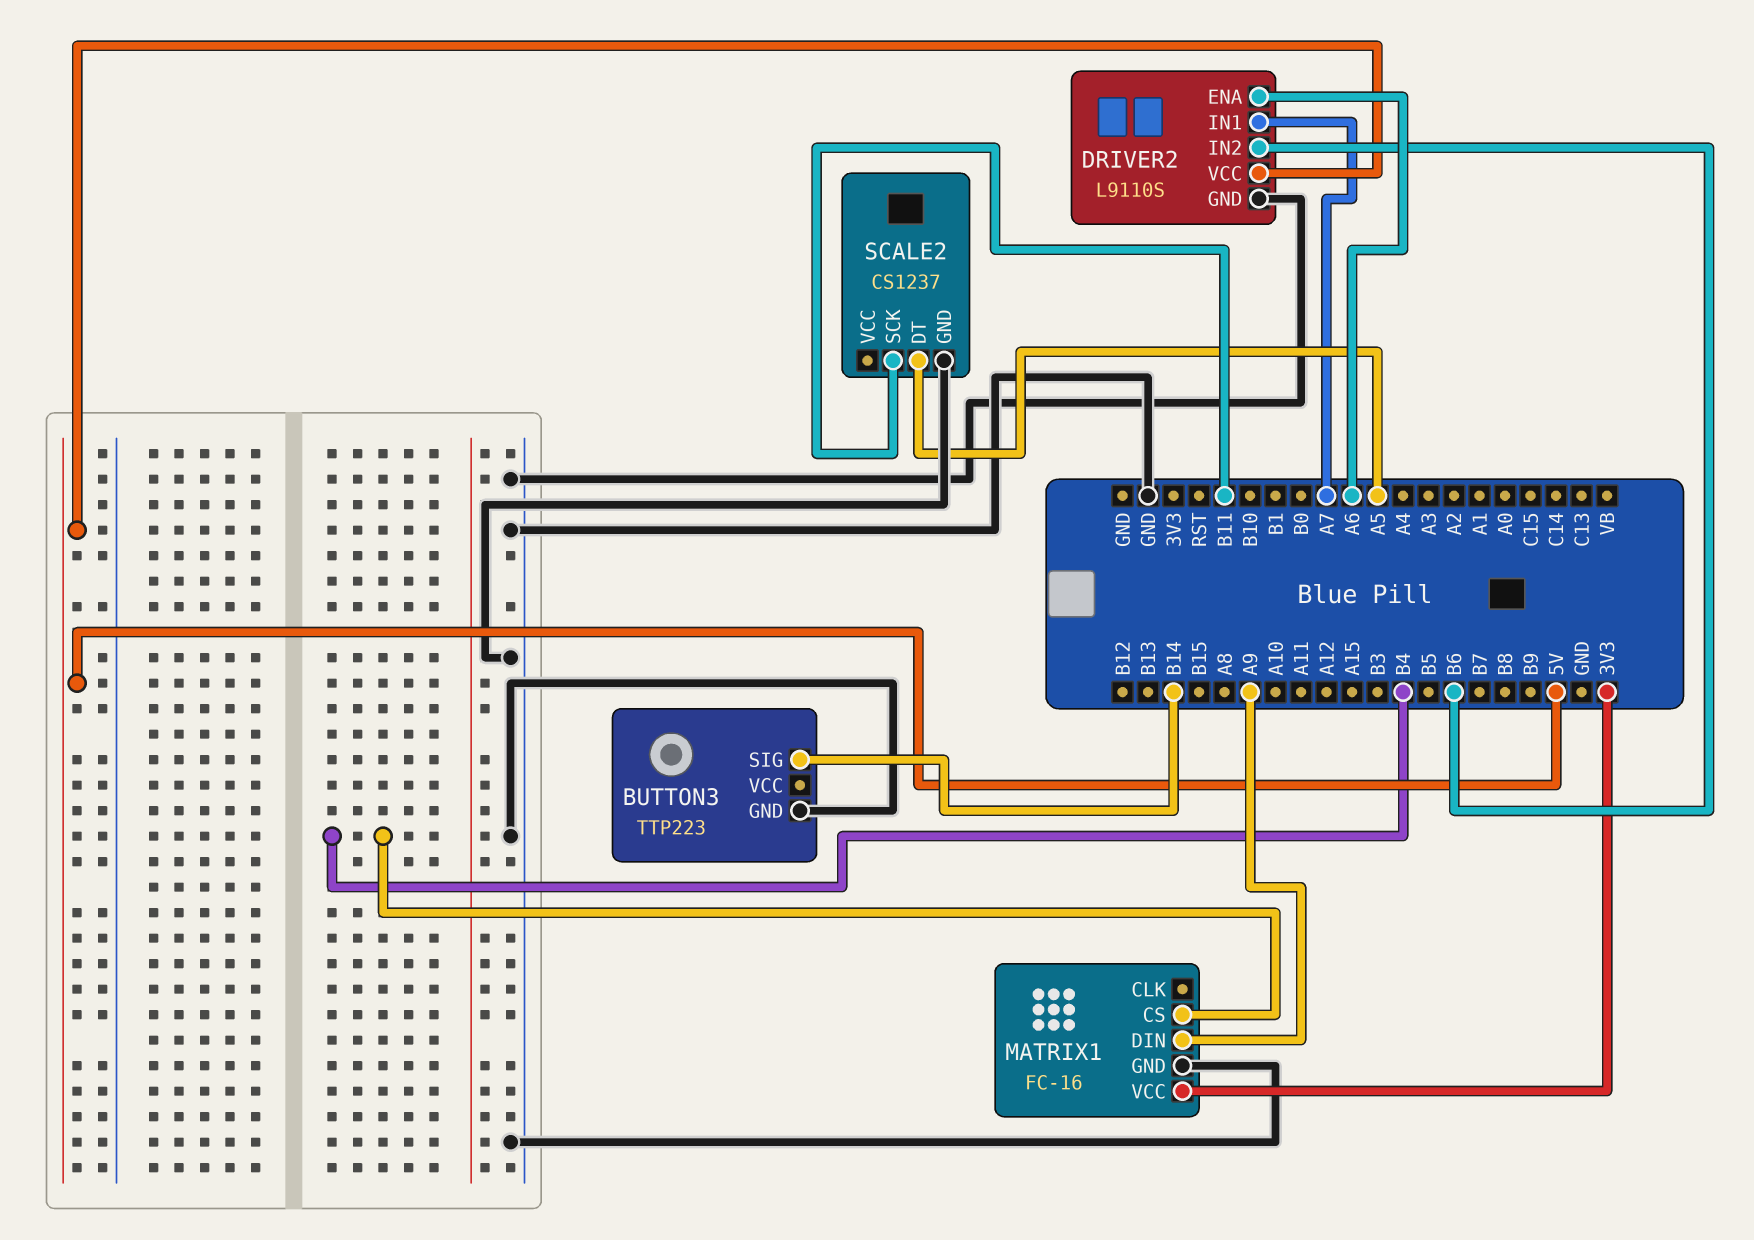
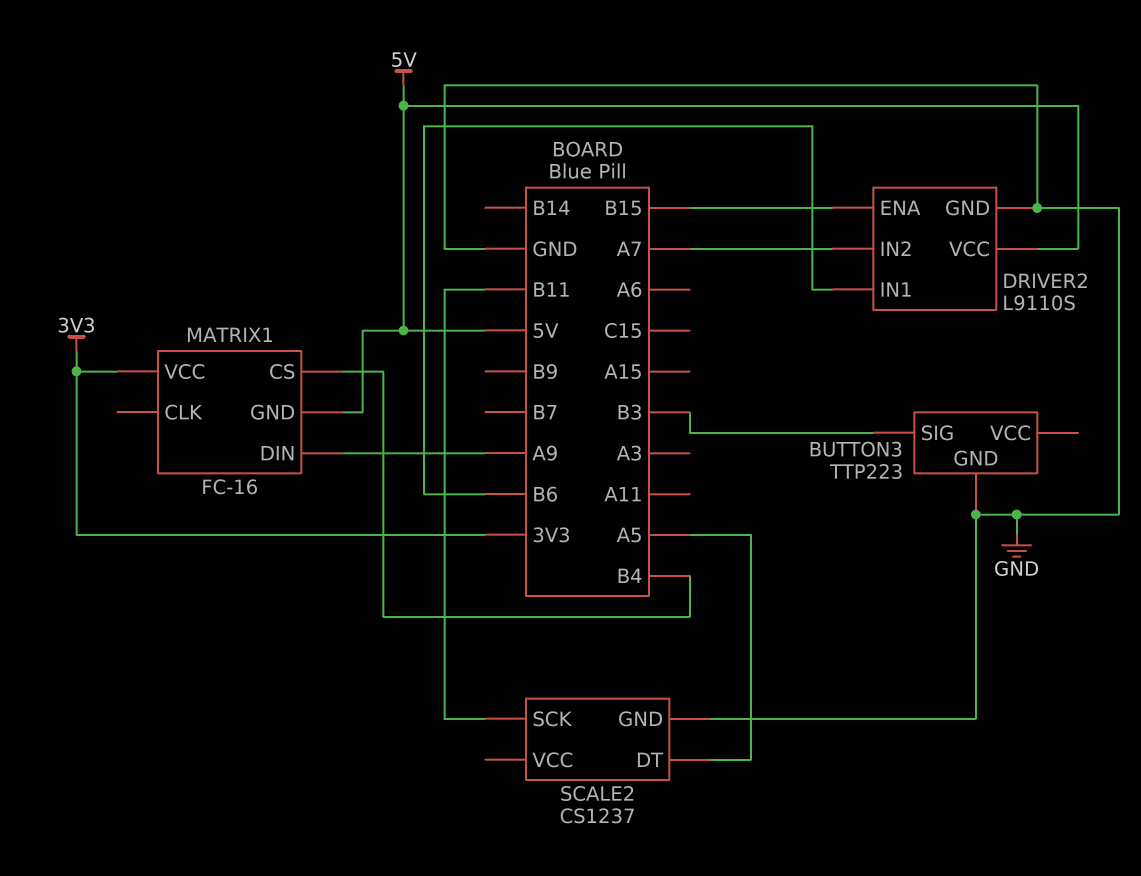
BUTTON3 pin SIG: B14 -> B3
DRIVER2 pin ENA: A6 -> B15
DRIVER2 pin IN1: A7 -> B6
DRIVER2 pin IN2: B6 -> A7
MATRIX1 pin GND: GND -> 5V

